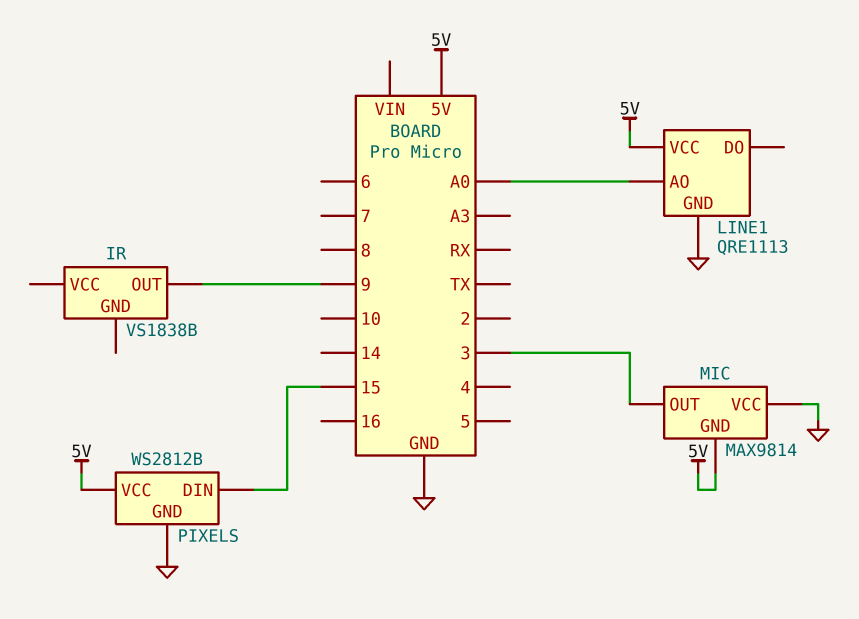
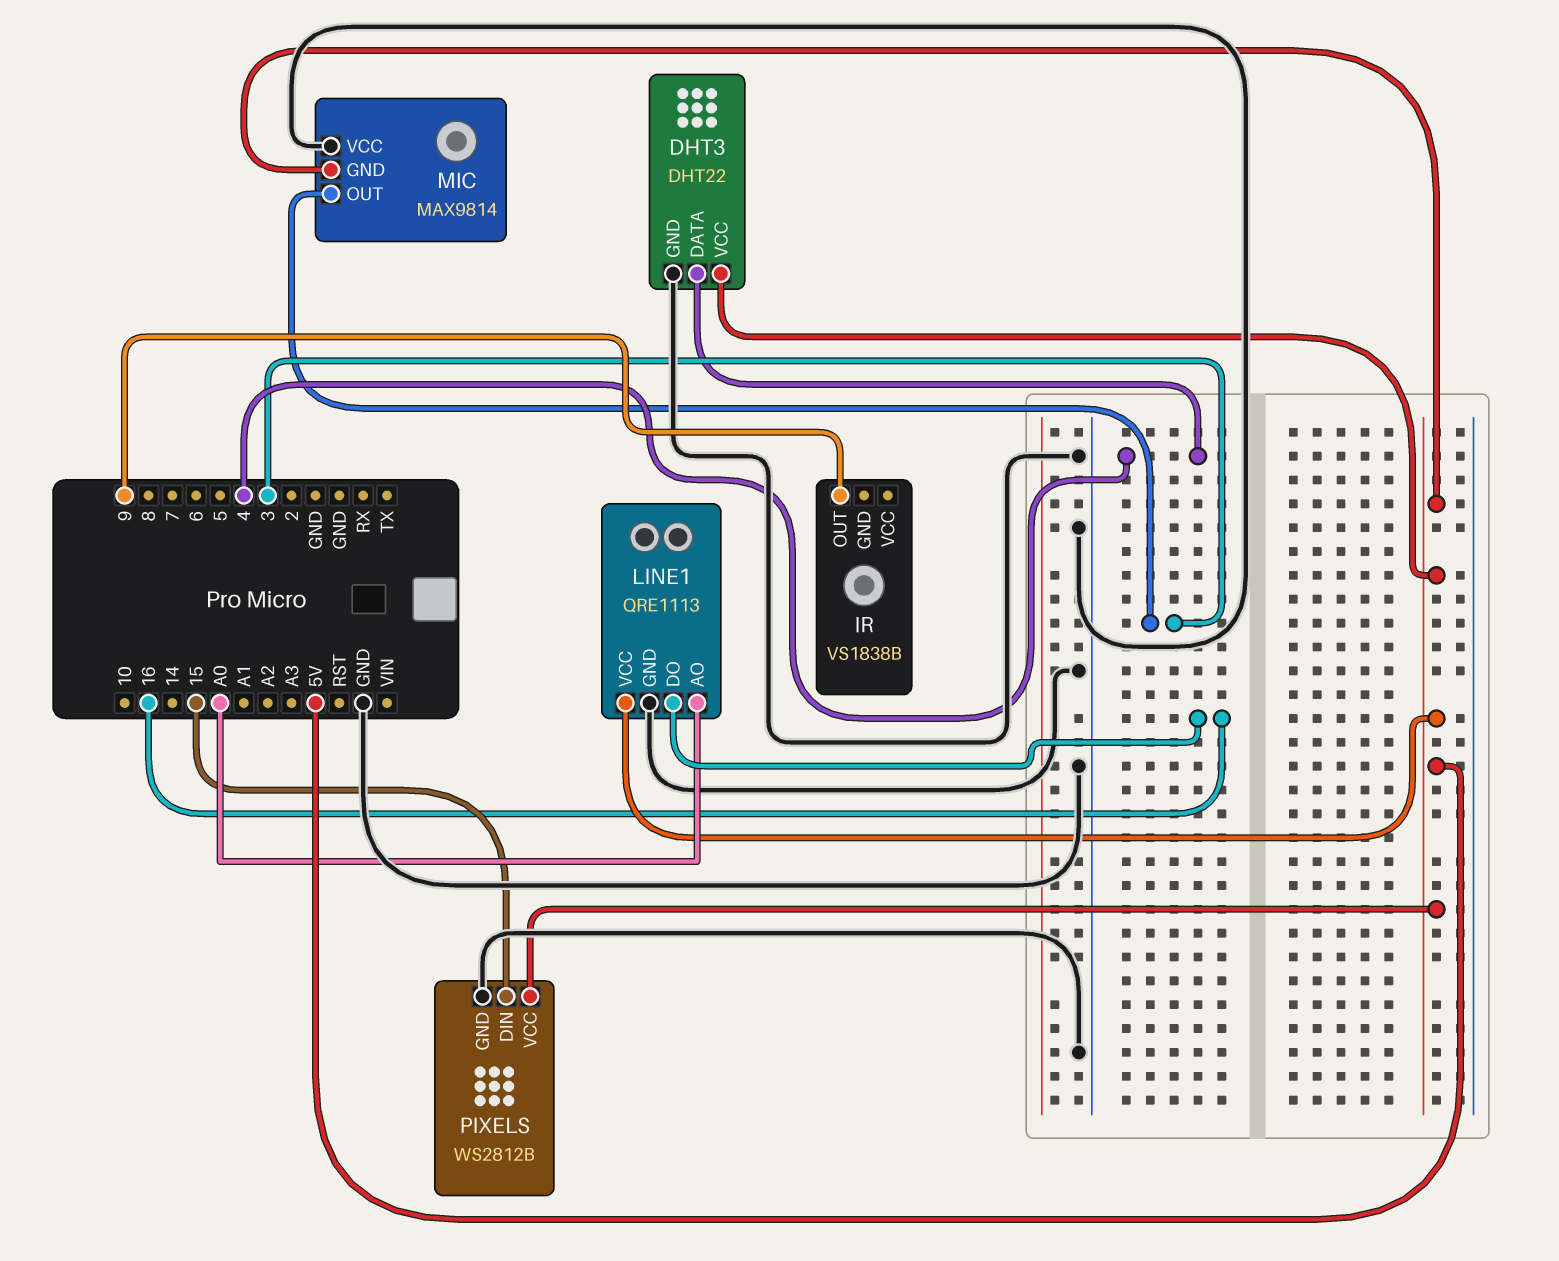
DHT3: none -> DHT22
DHT3 pin DATA: none -> 4
DHT3 pin GND: none -> GND
DHT3 pin VCC: none -> 5V
LINE1 pin DO: none -> 16

